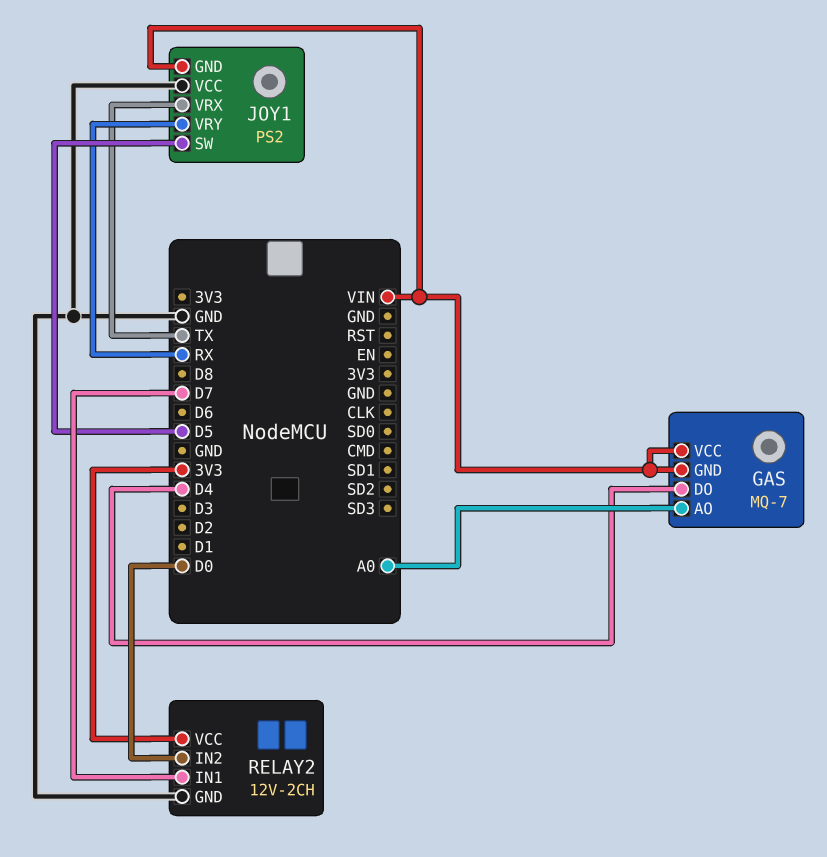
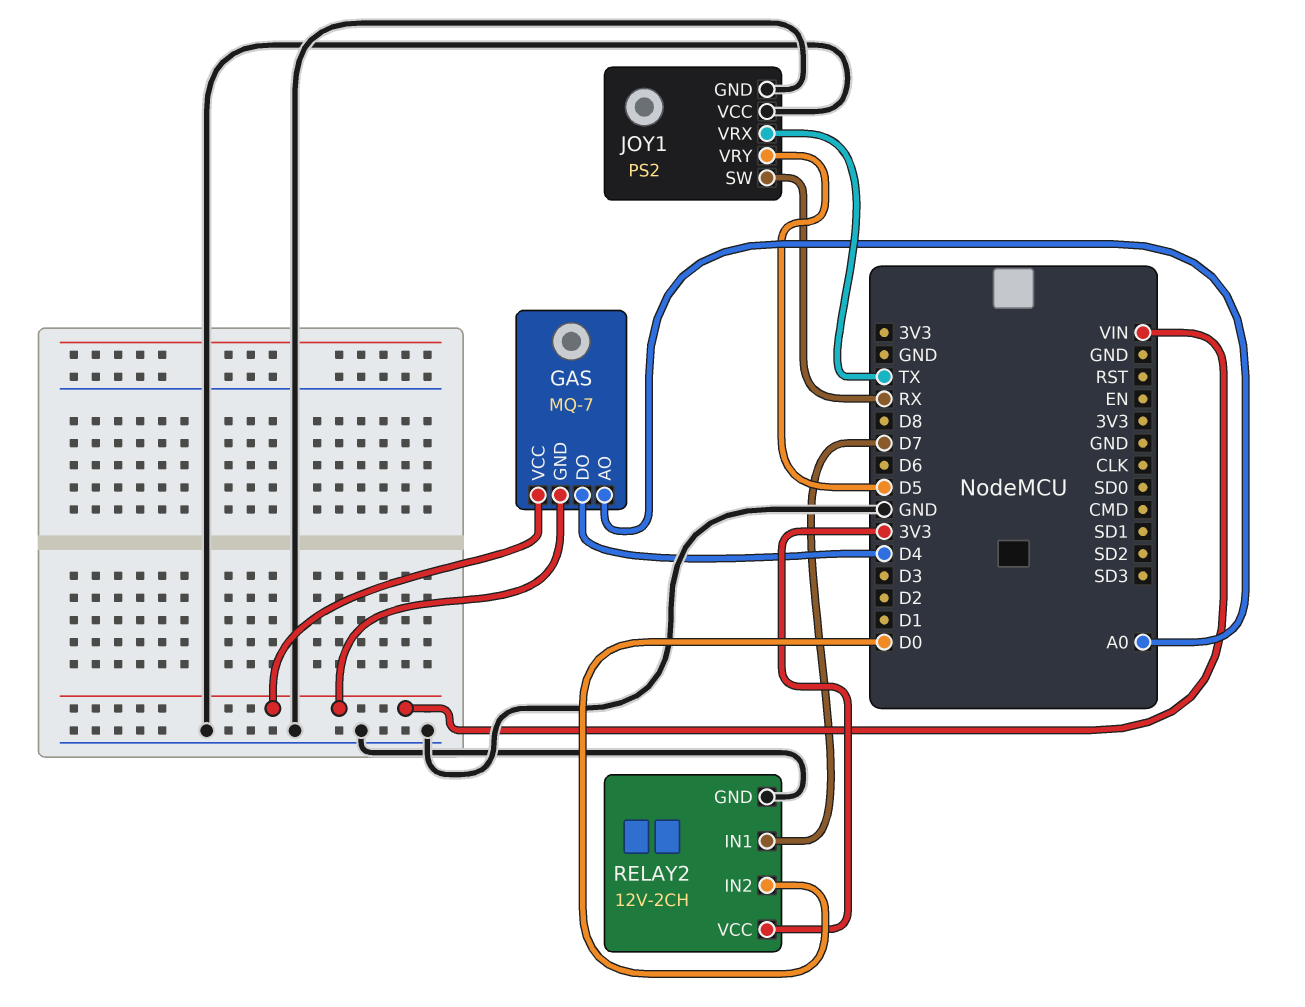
JOY1 pin GND: VIN -> GND
JOY1 pin SW: D5 -> RX
JOY1 pin VRY: RX -> D5

